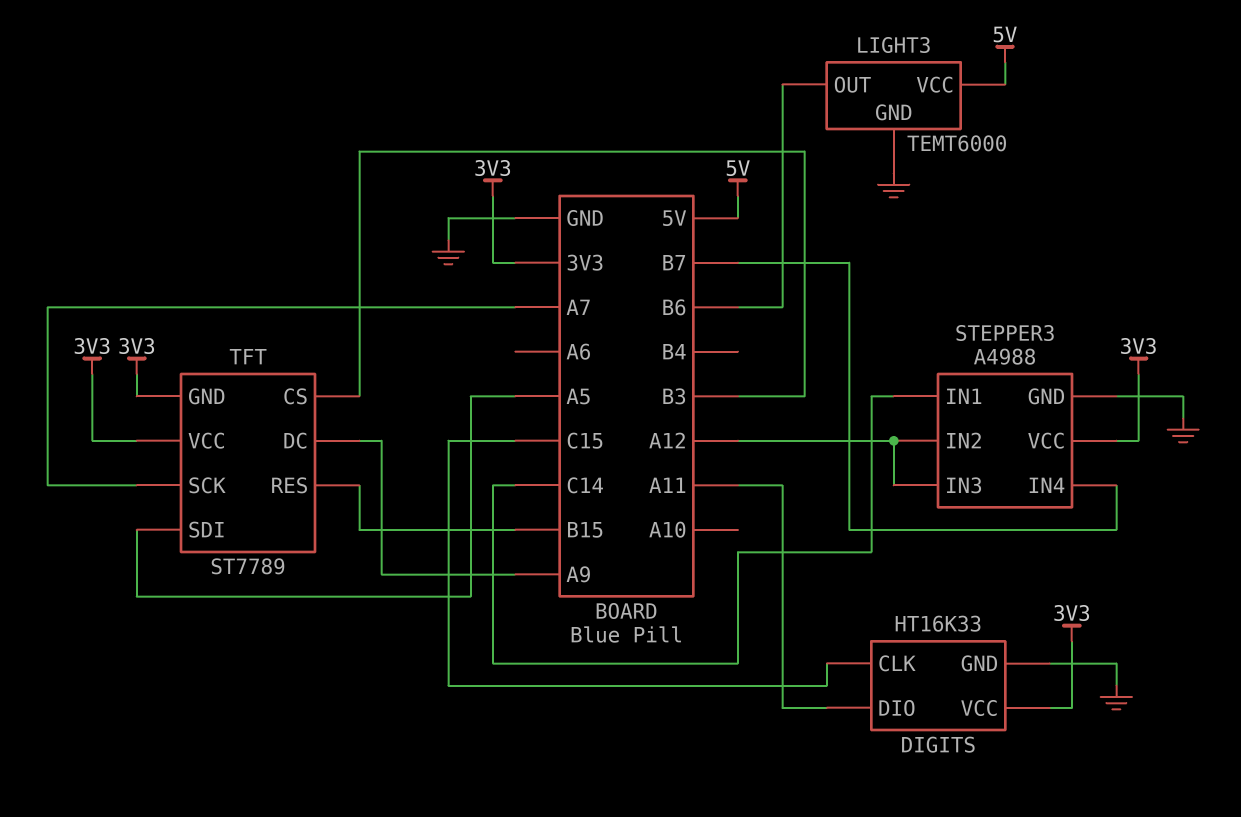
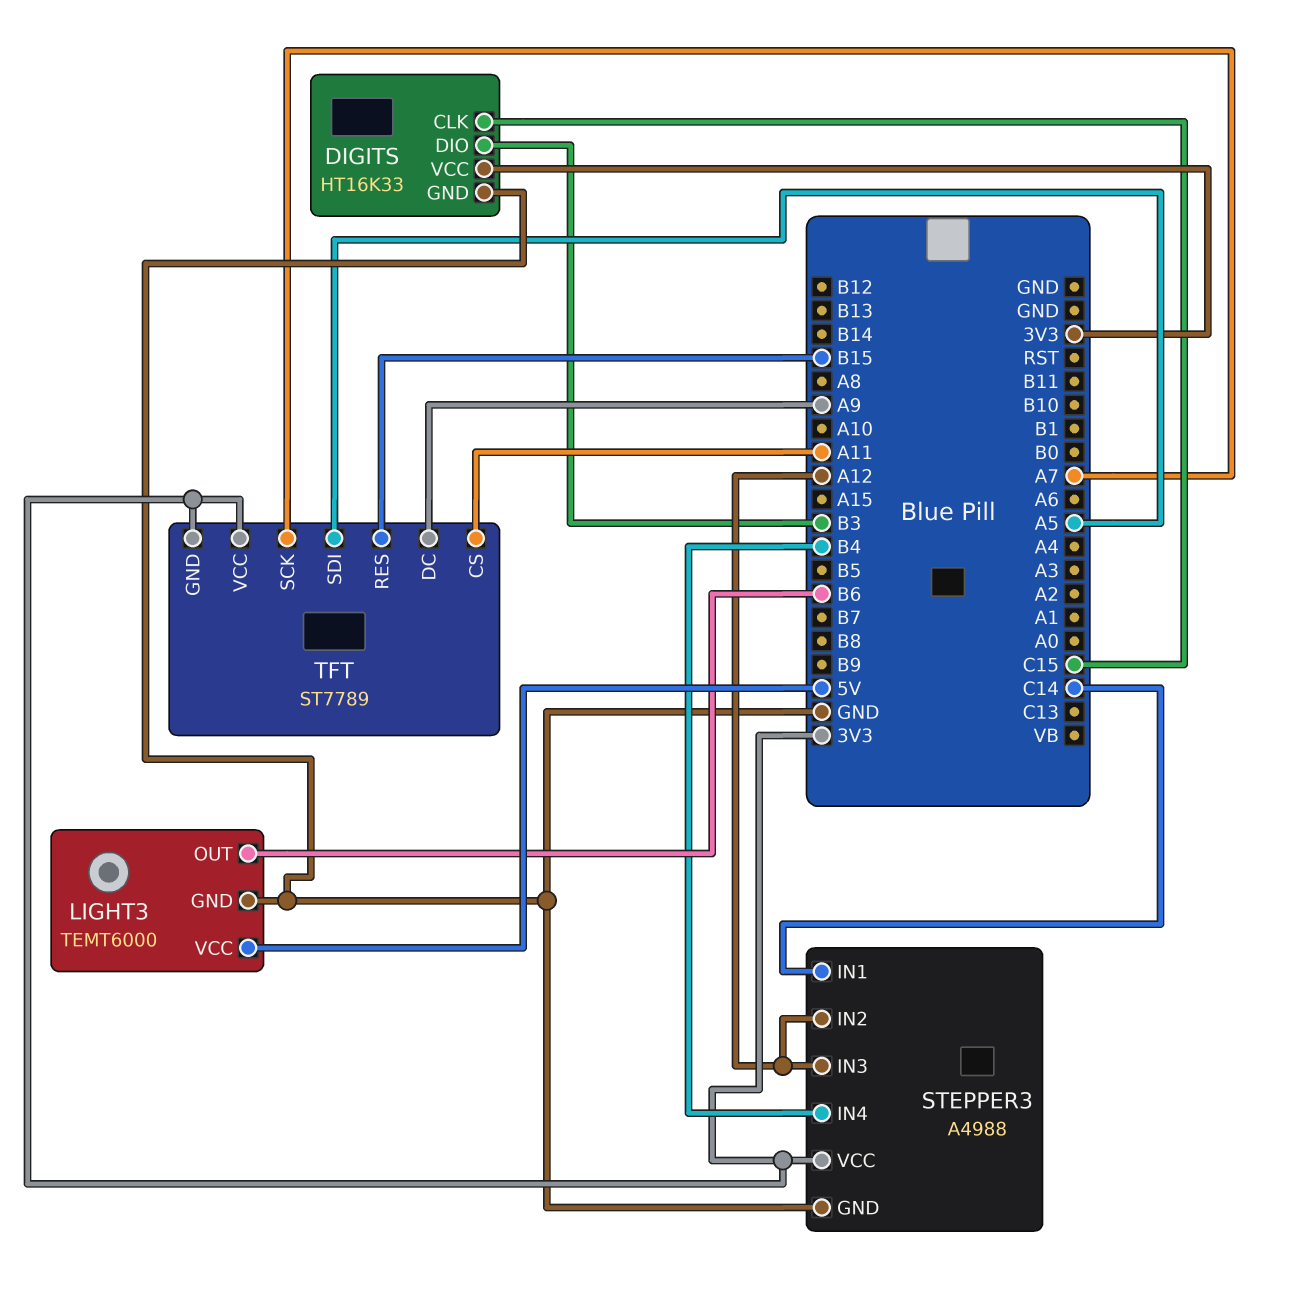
DIGITS pin DIO: A11 -> B3
STEPPER3 pin IN4: B7 -> B4
TFT pin CS: B3 -> A11

